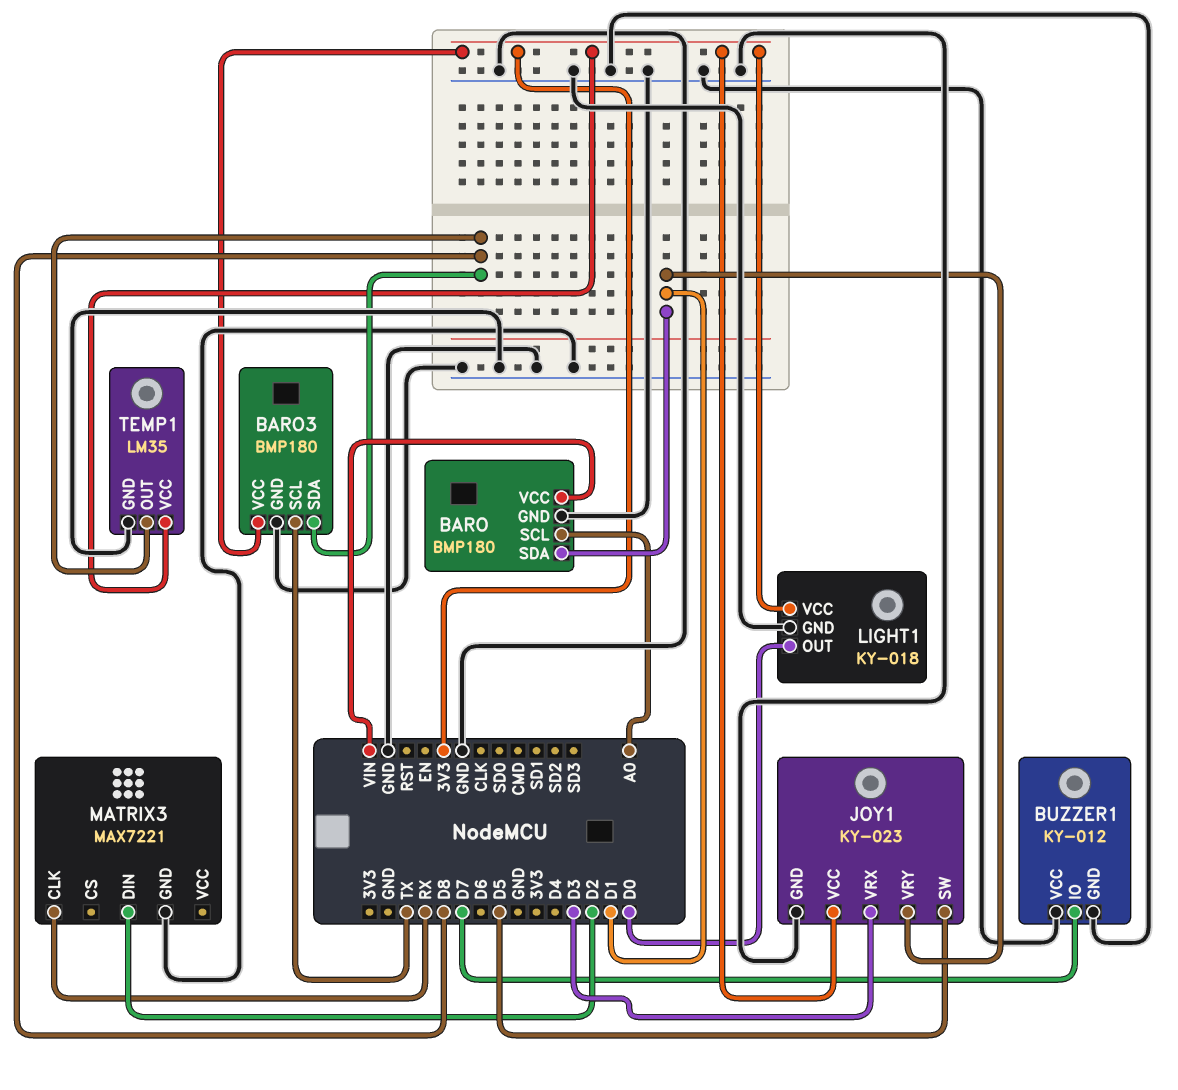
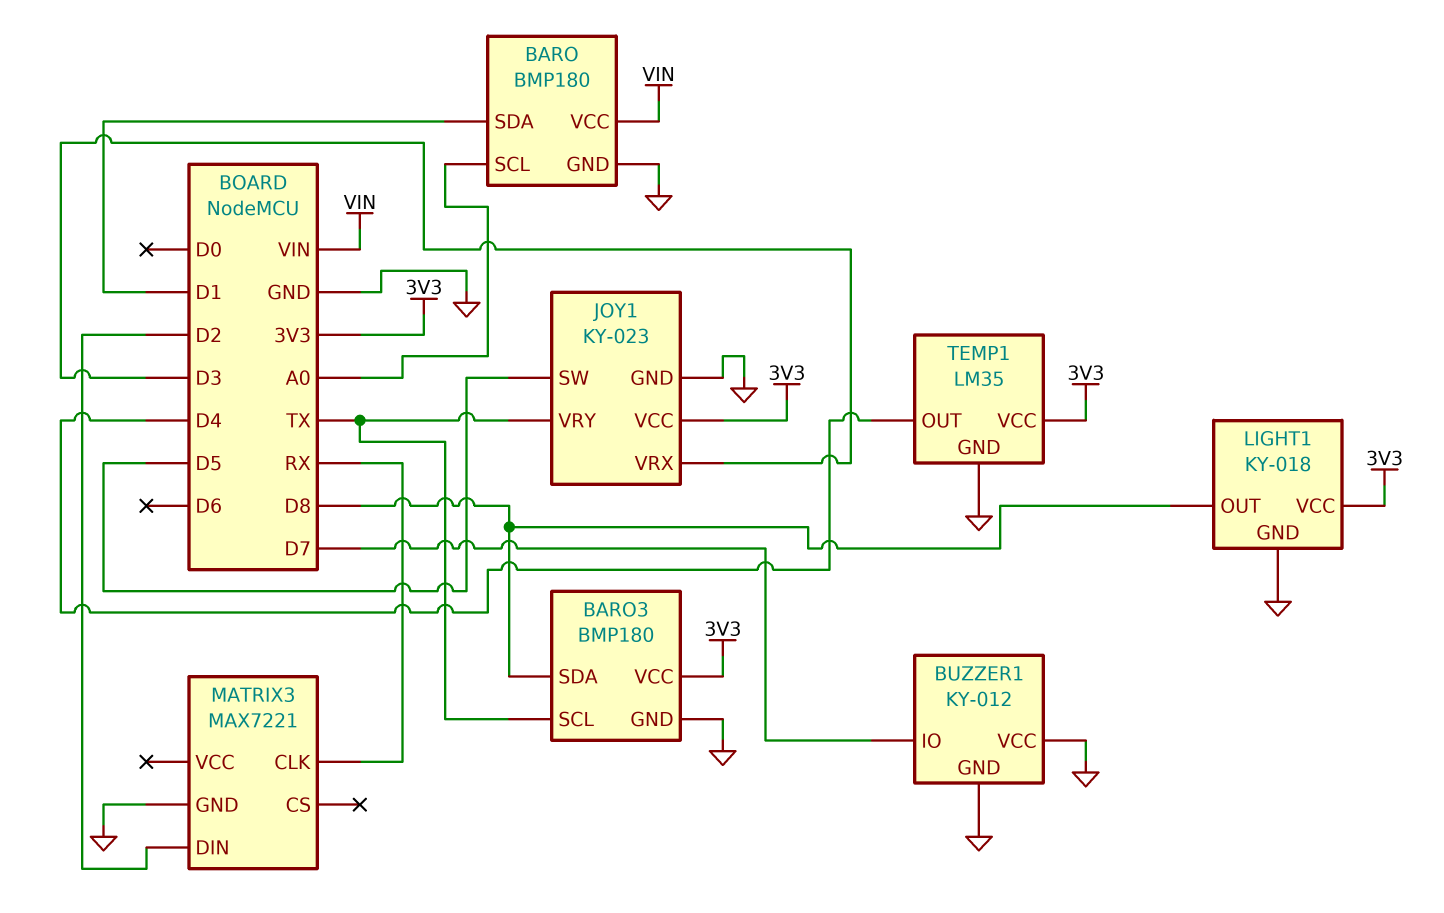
JOY1 pin VRY: D1 -> TX
LIGHT1 pin OUT: D0 -> D8
TEMP1 pin OUT: D8 -> D4

